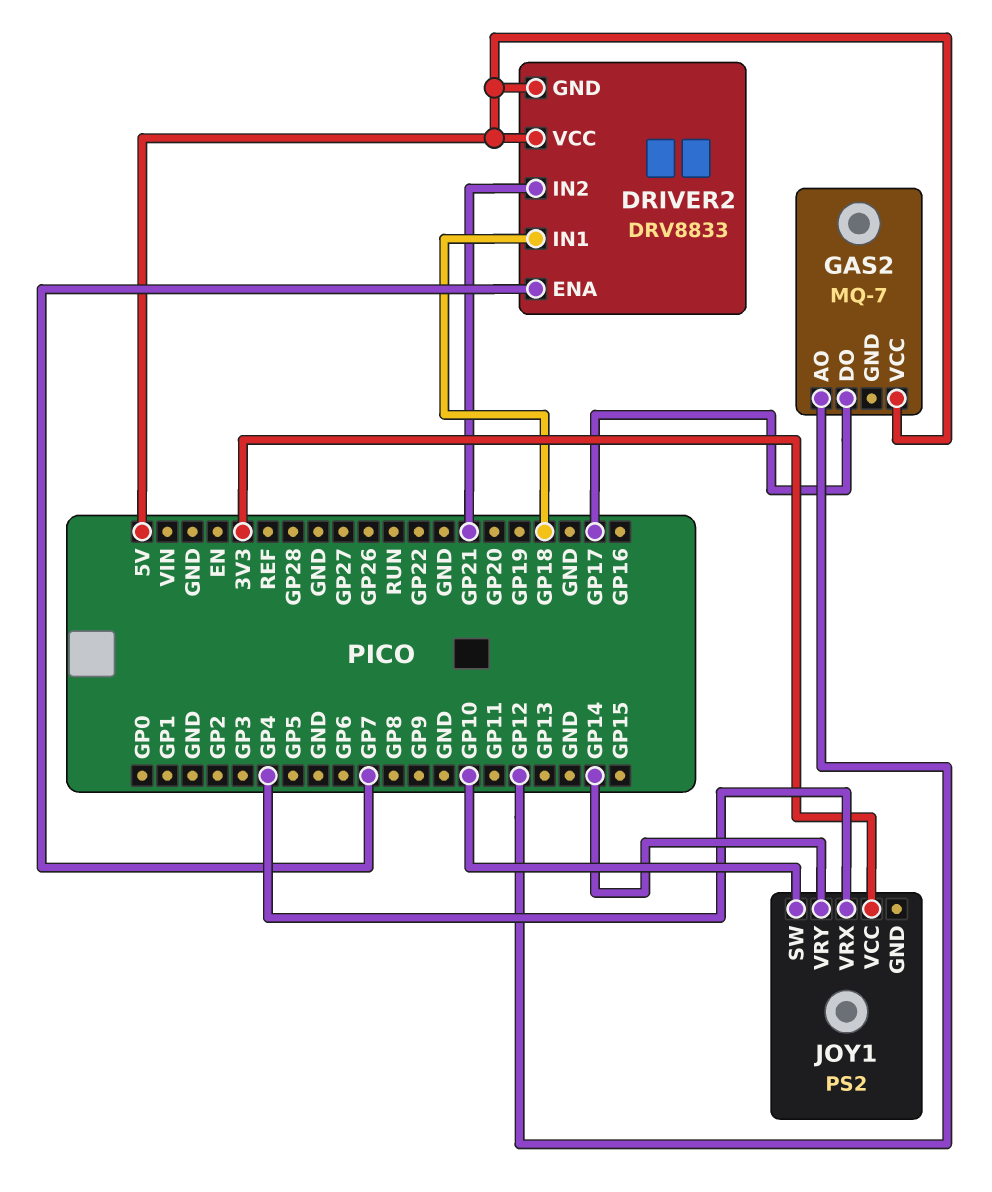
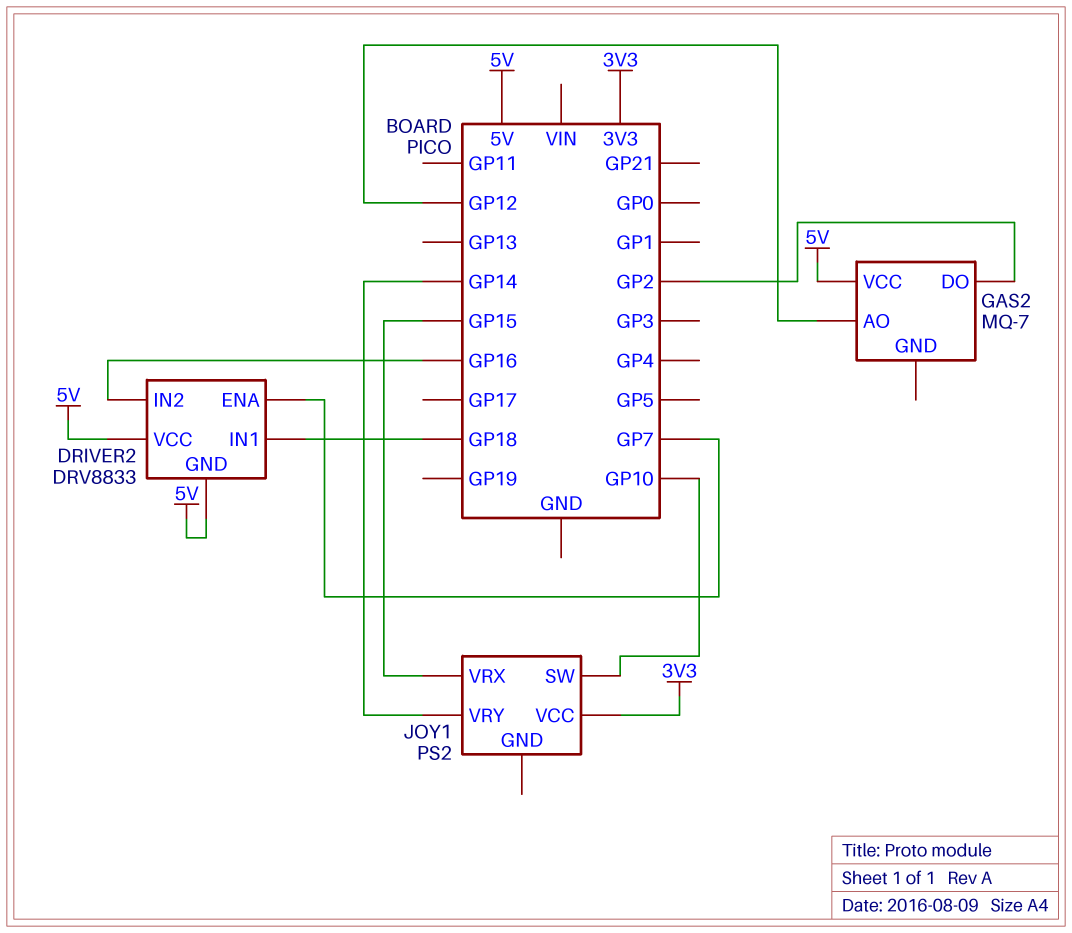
DRIVER2 pin IN2: GP21 -> GP16
GAS2 pin DO: GP17 -> GP2
JOY1 pin VRX: GP4 -> GP15

